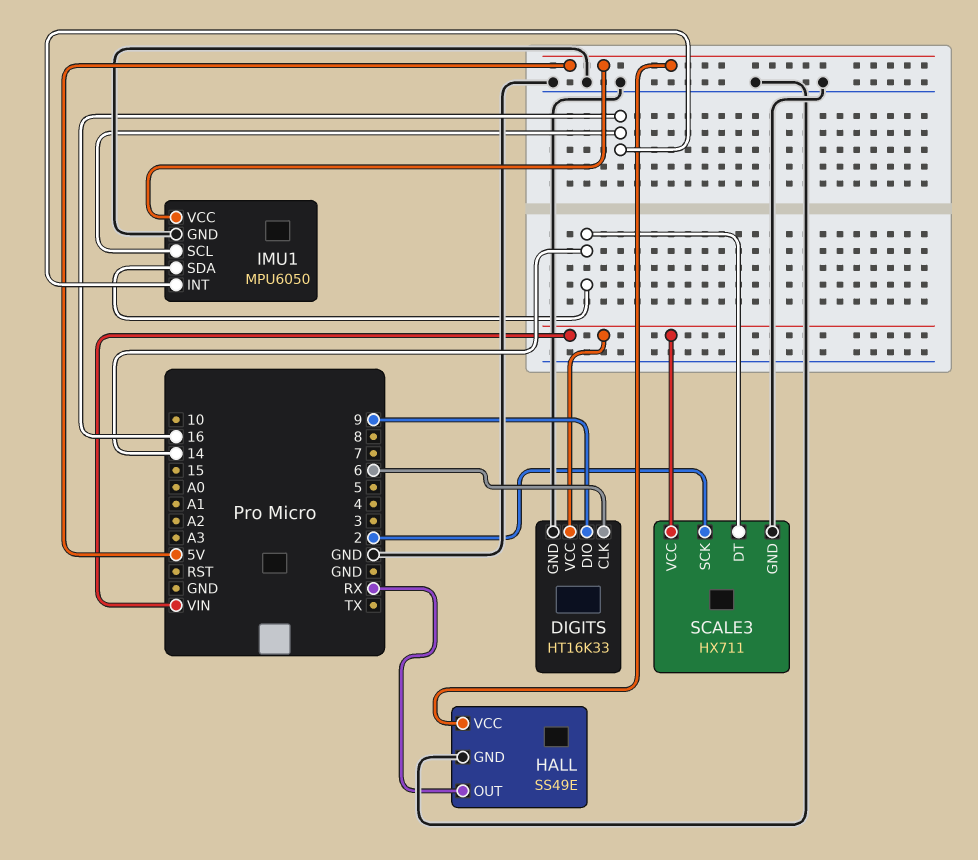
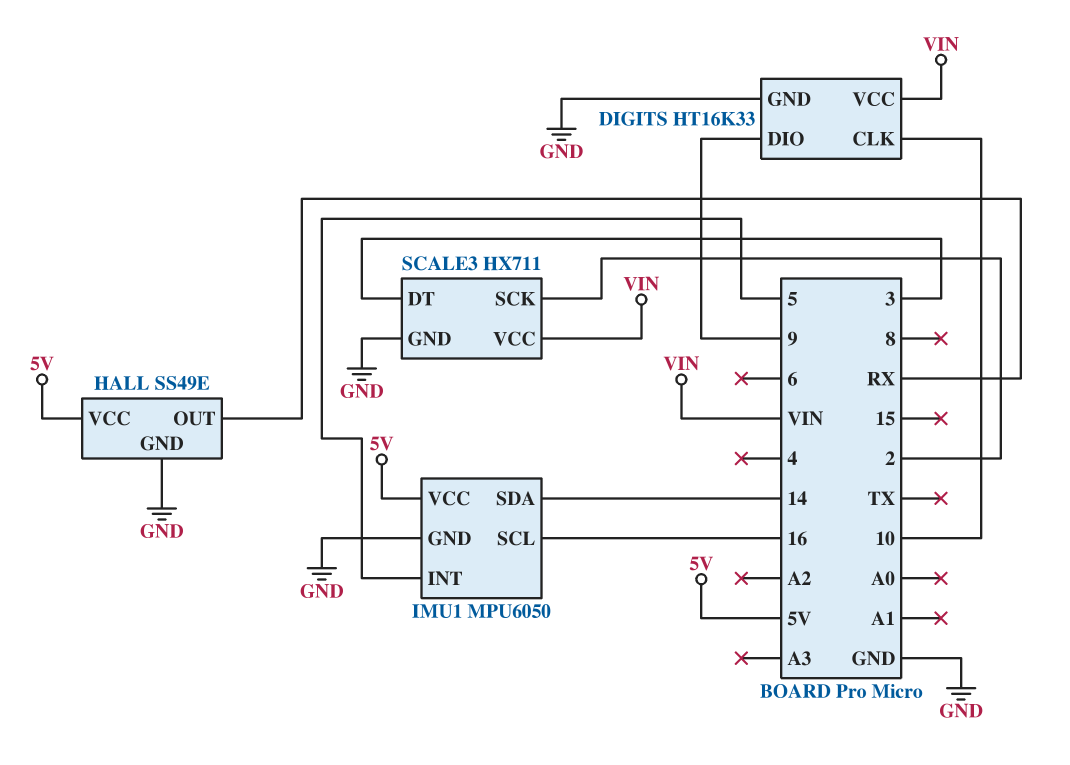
DIGITS pin CLK: 6 -> 10
IMU1 pin INT: 16 -> 5
SCALE3 pin DT: 14 -> 3

